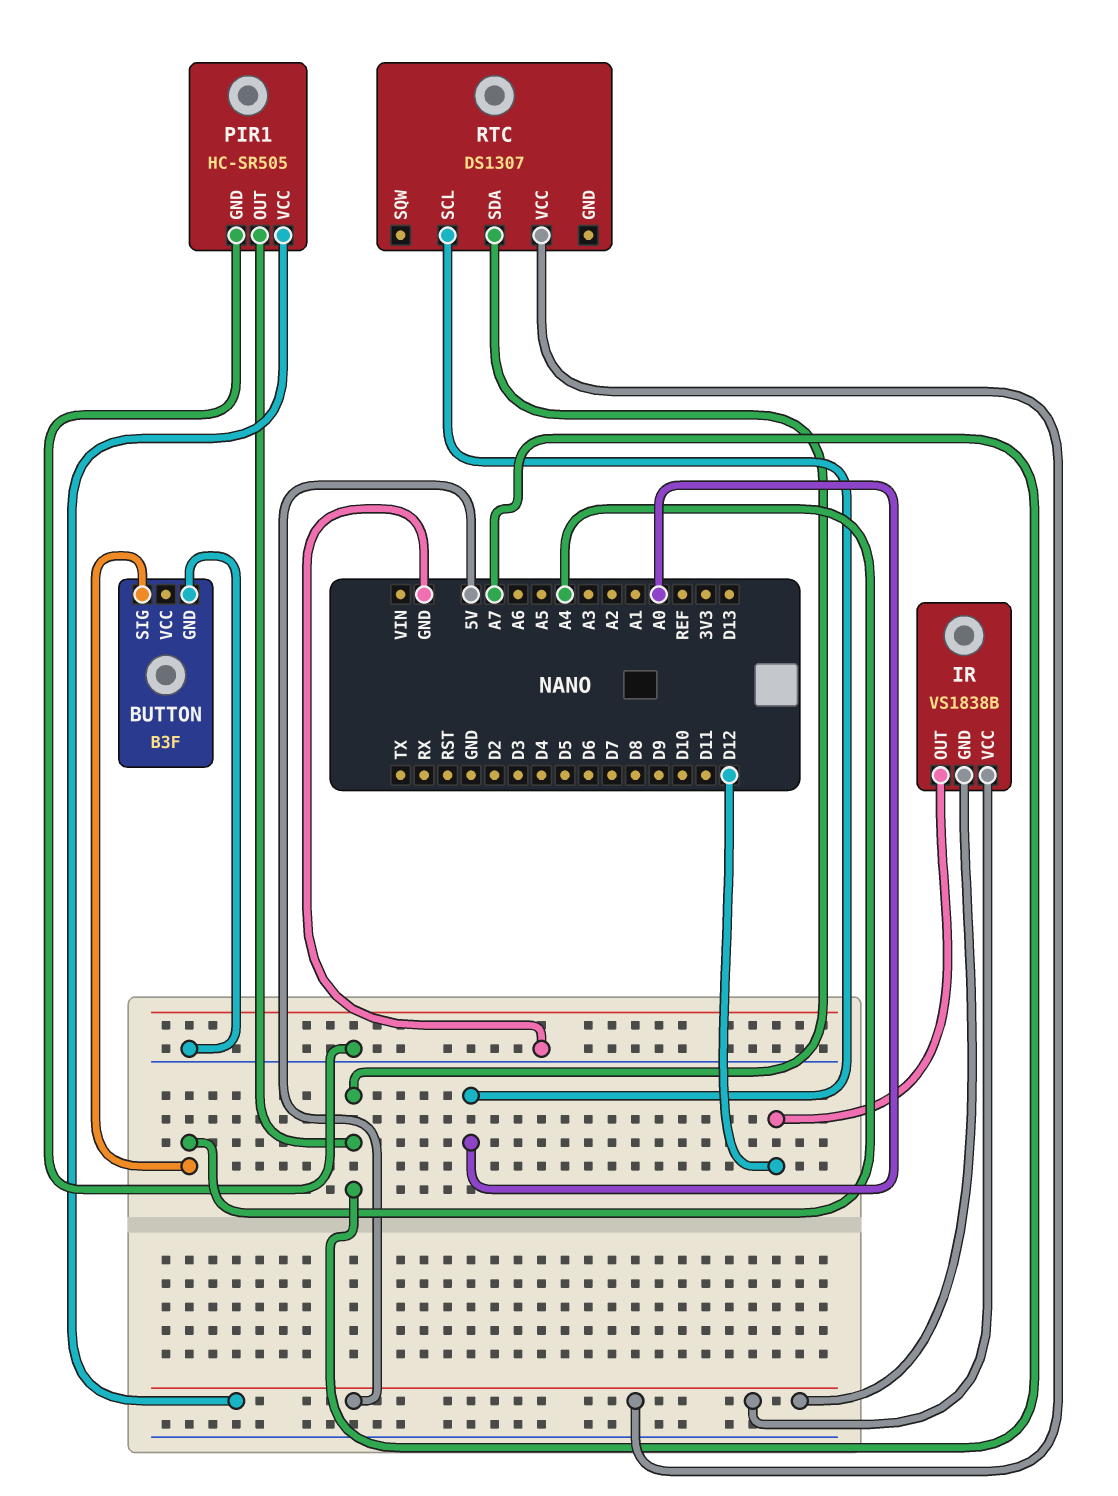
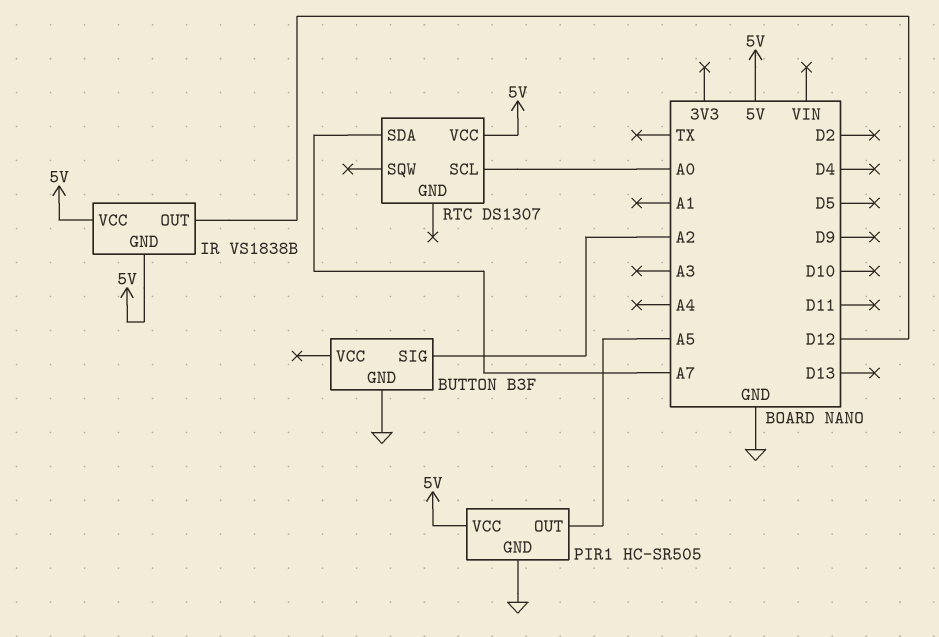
BUTTON pin SIG: A4 -> A2
PIR1 pin OUT: A7 -> A5

